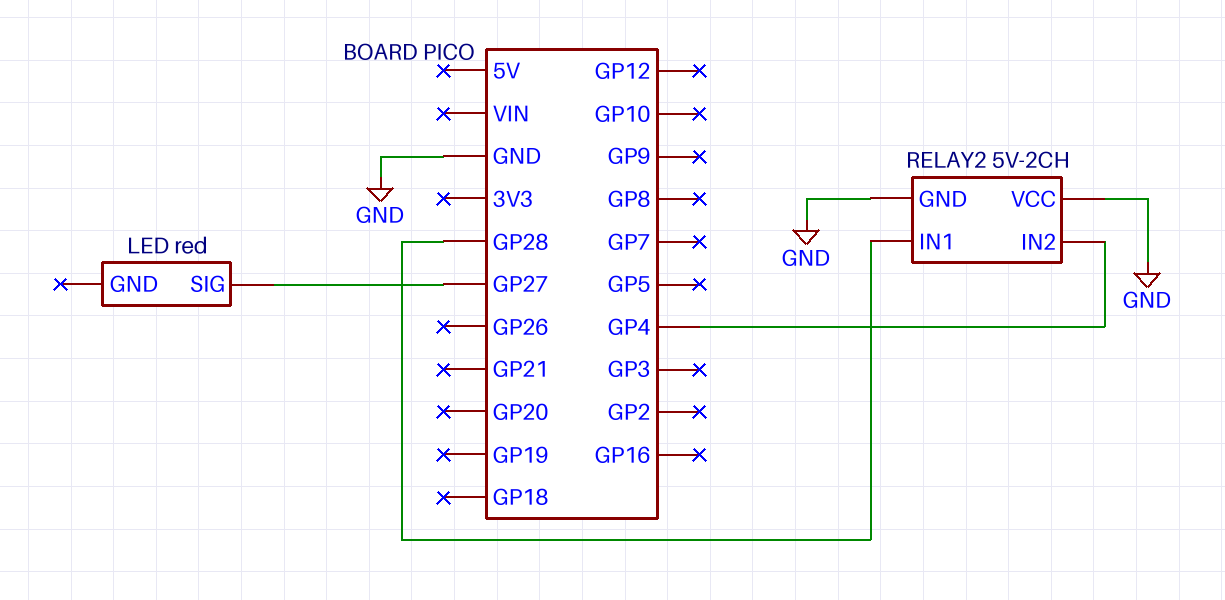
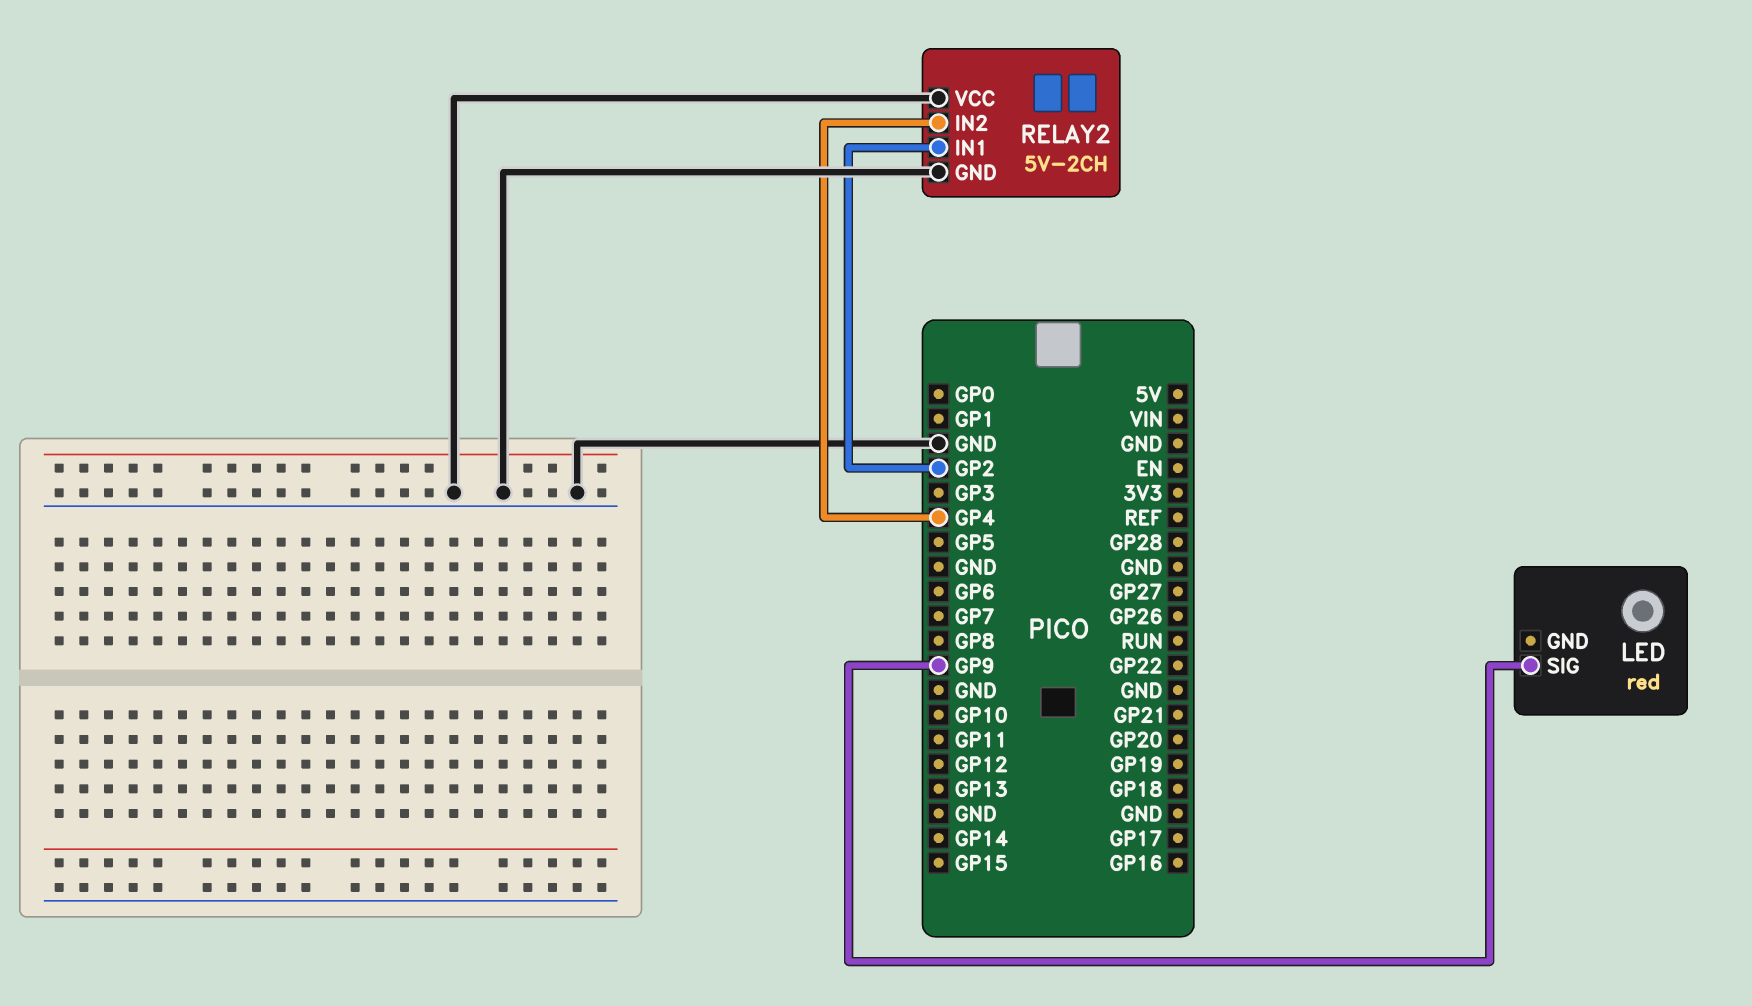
LED pin SIG: GP27 -> GP9
RELAY2 pin IN1: GP28 -> GP2

